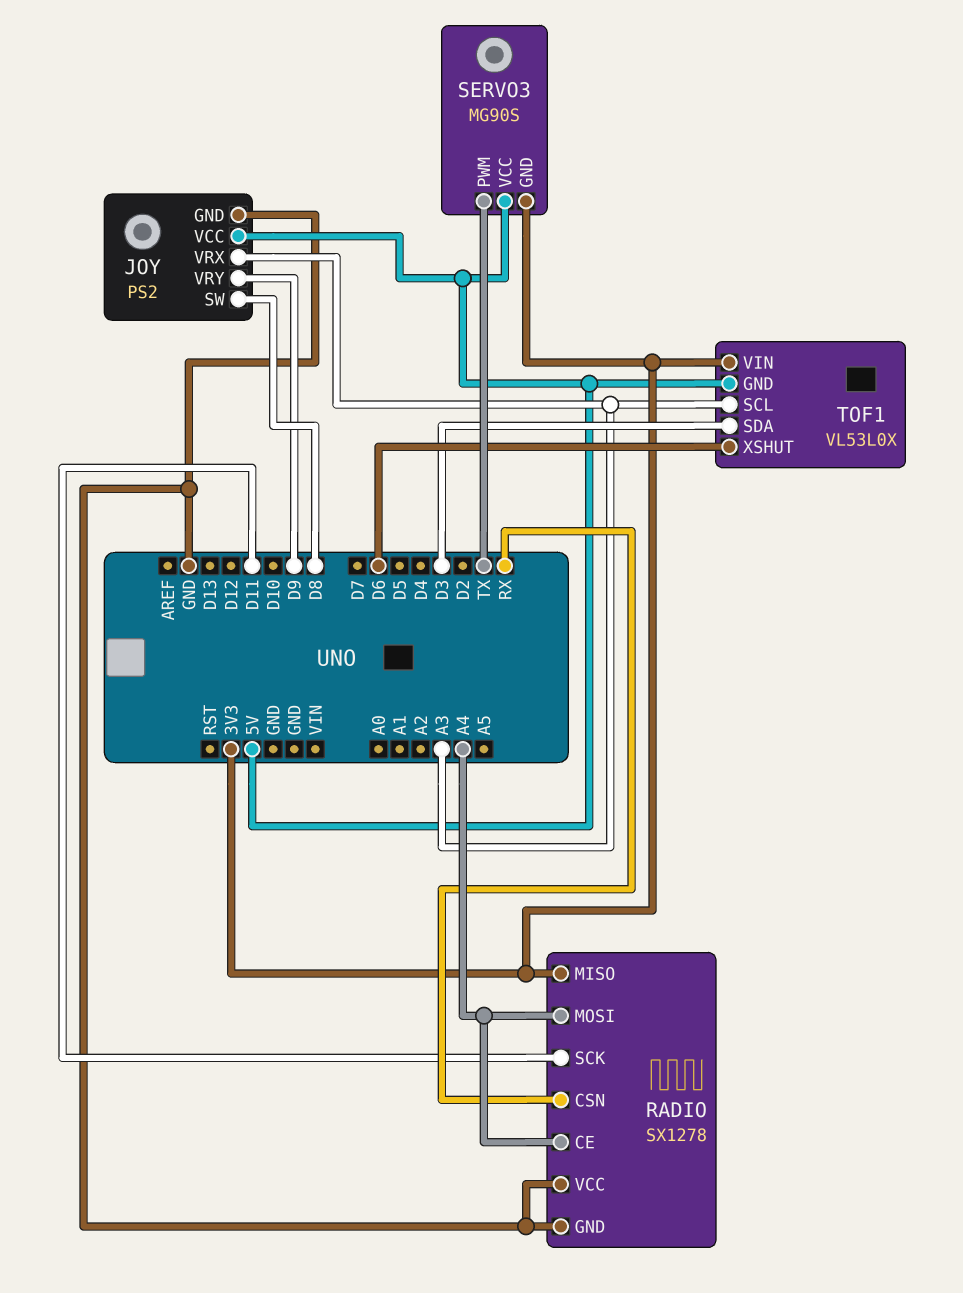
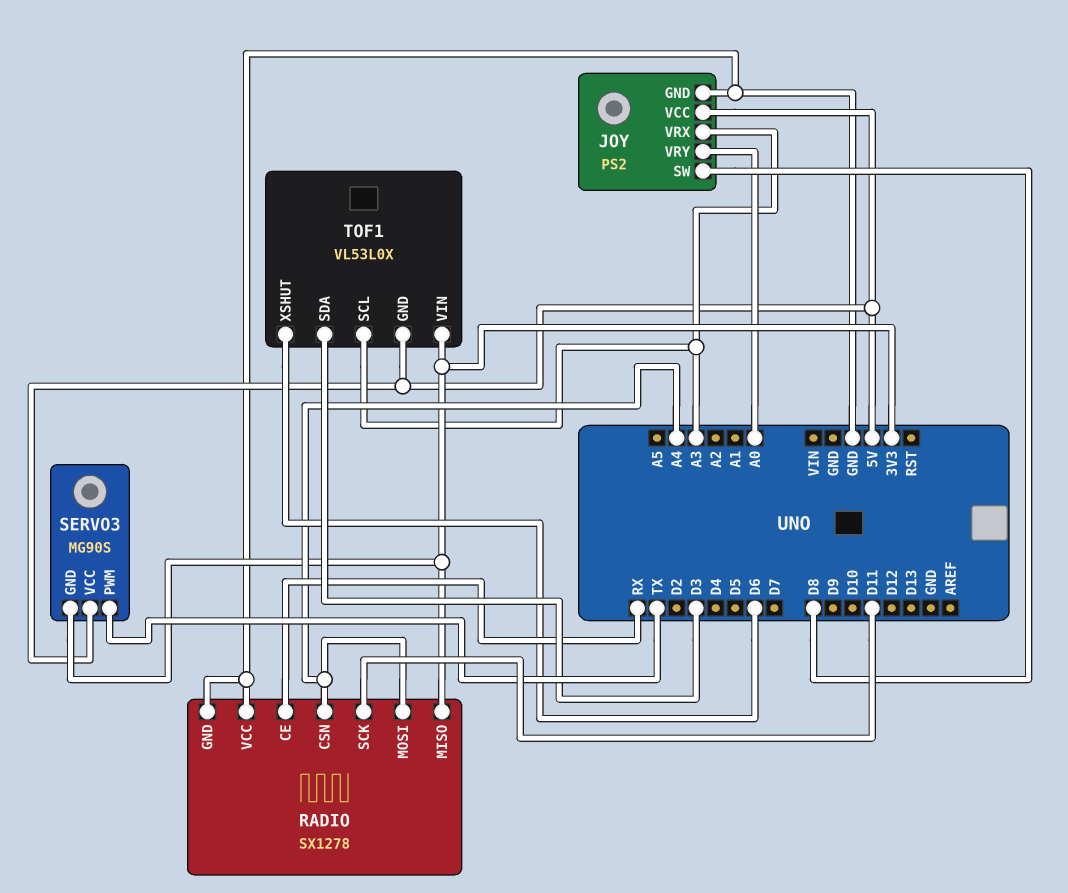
JOY pin VRY: D9 -> A0
RADIO pin CE: A4 -> RX
RADIO pin CSN: RX -> A4

